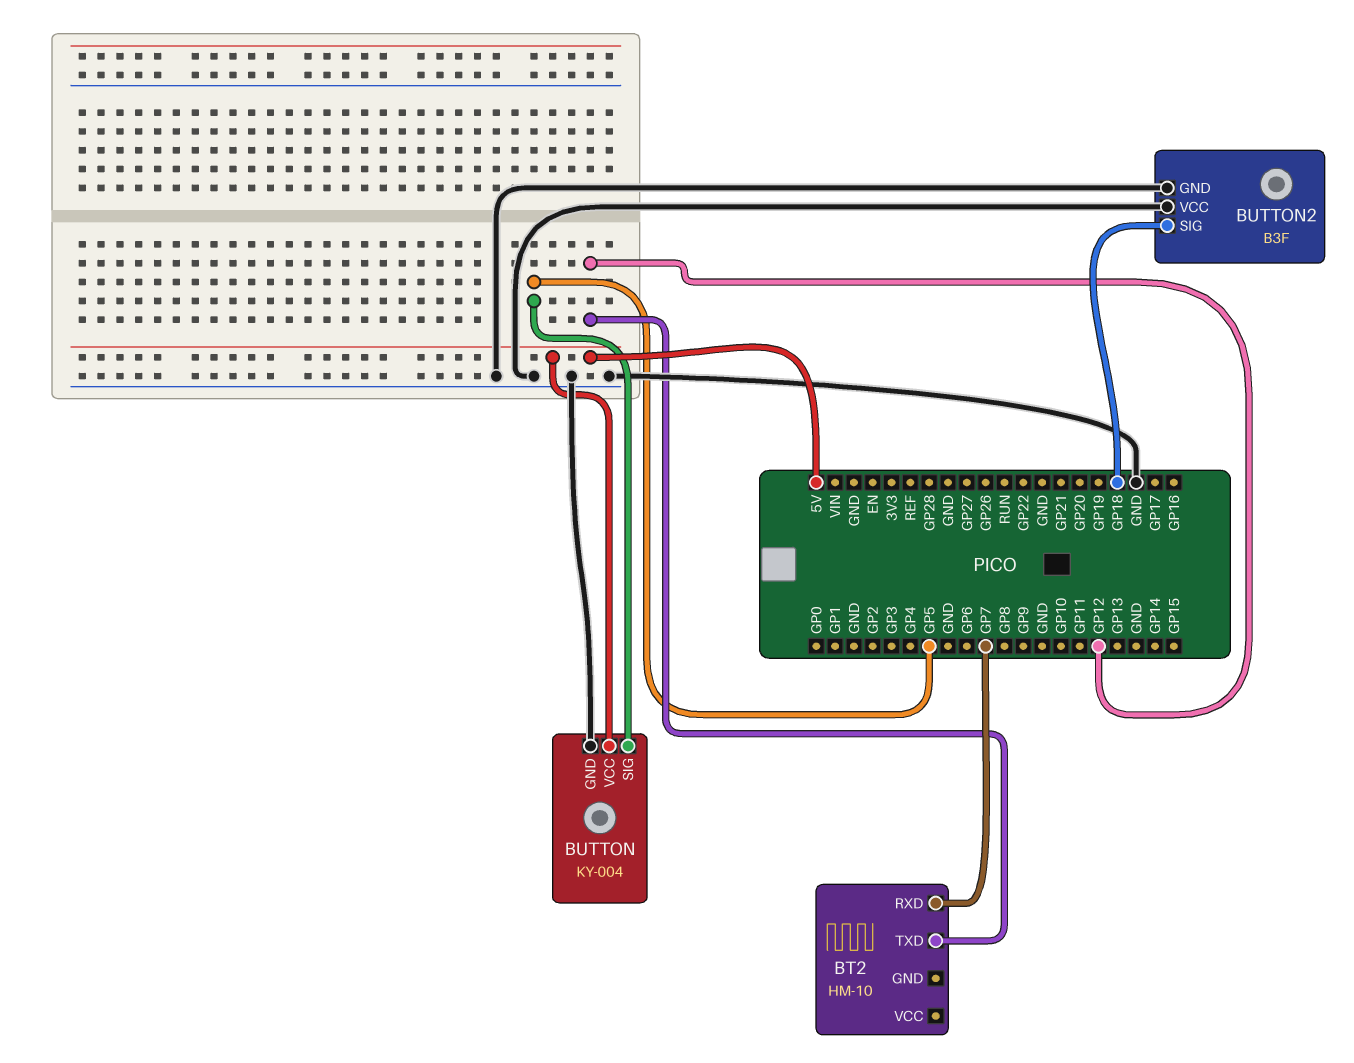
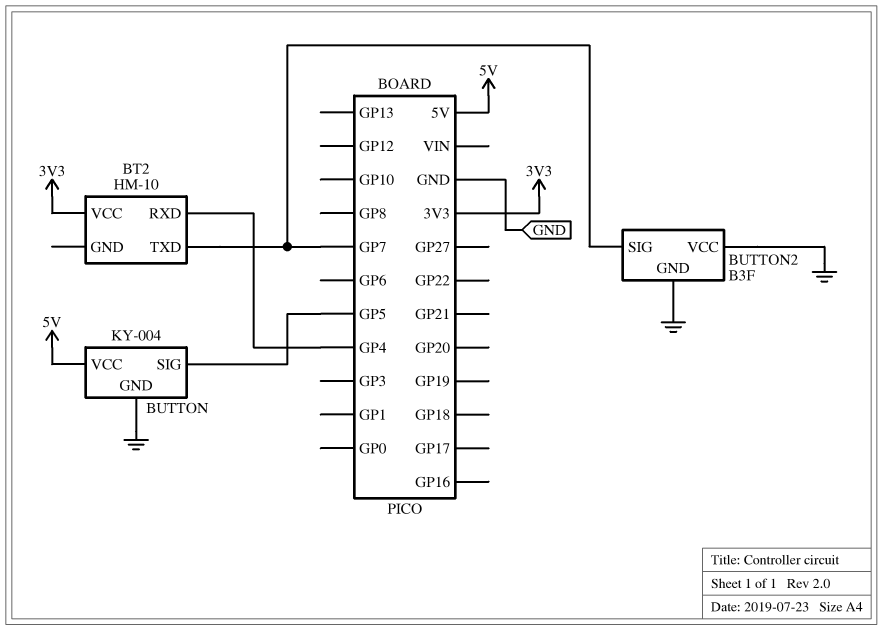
BT2 pin RXD: GP7 -> GP4
BT2 pin TXD: GP12 -> GP7
BT2 pin VCC: none -> 3V3
BUTTON2 pin SIG: GP18 -> GP7

